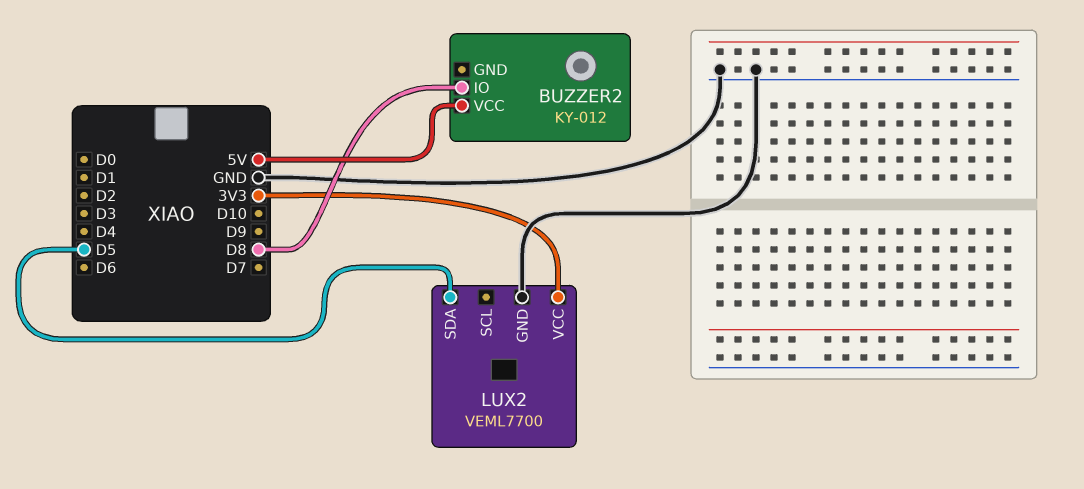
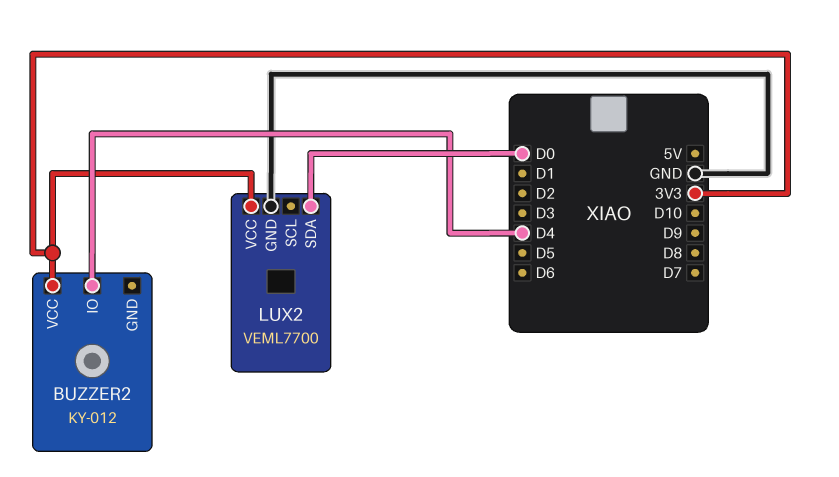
BUZZER2 pin IO: D8 -> D4
BUZZER2 pin VCC: 5V -> 3V3
LUX2 pin SDA: D5 -> D0

